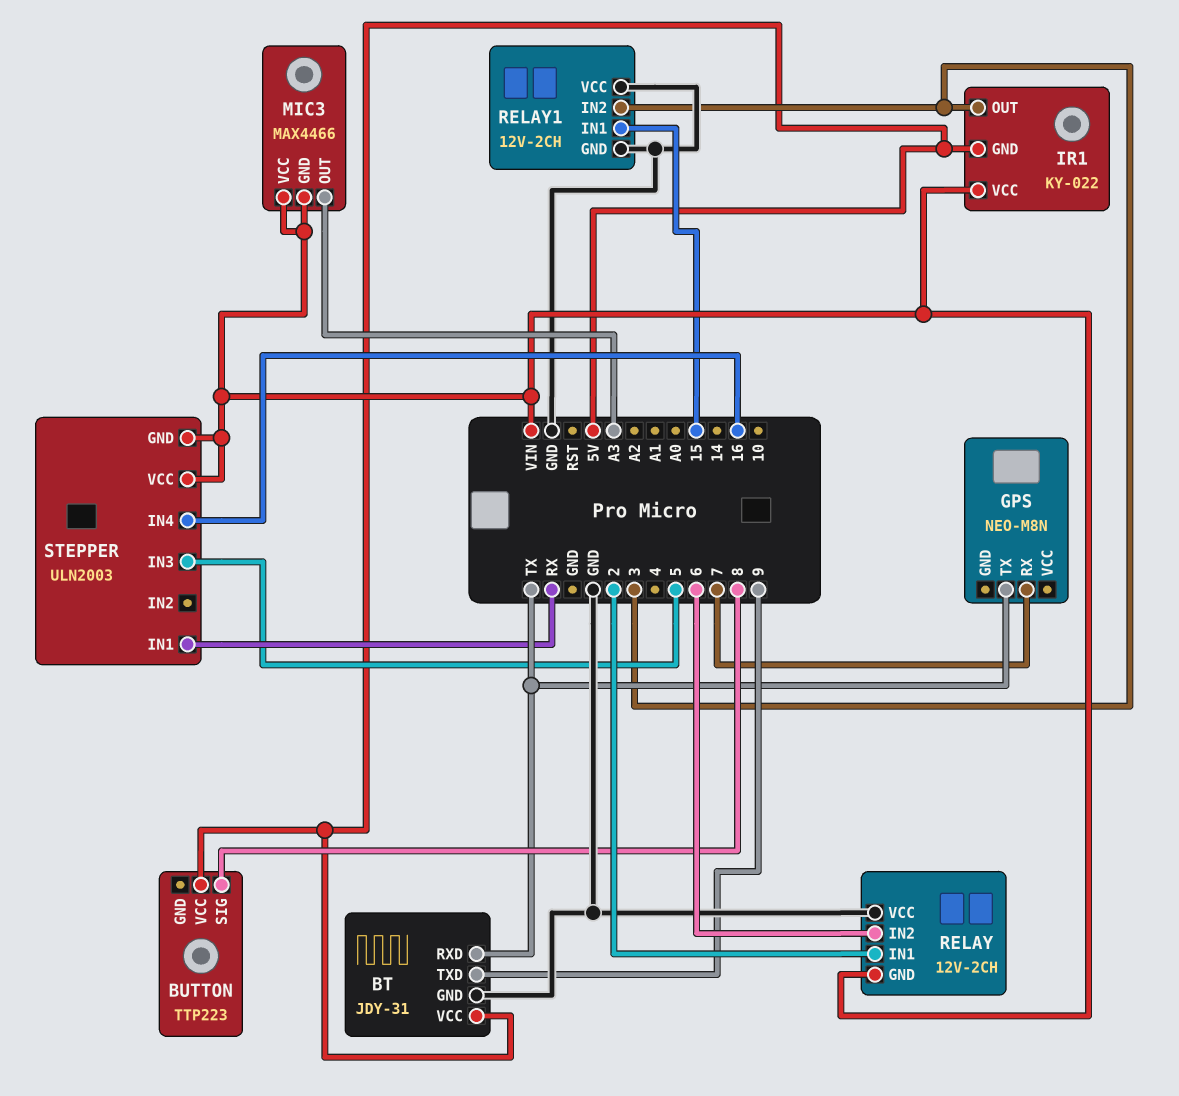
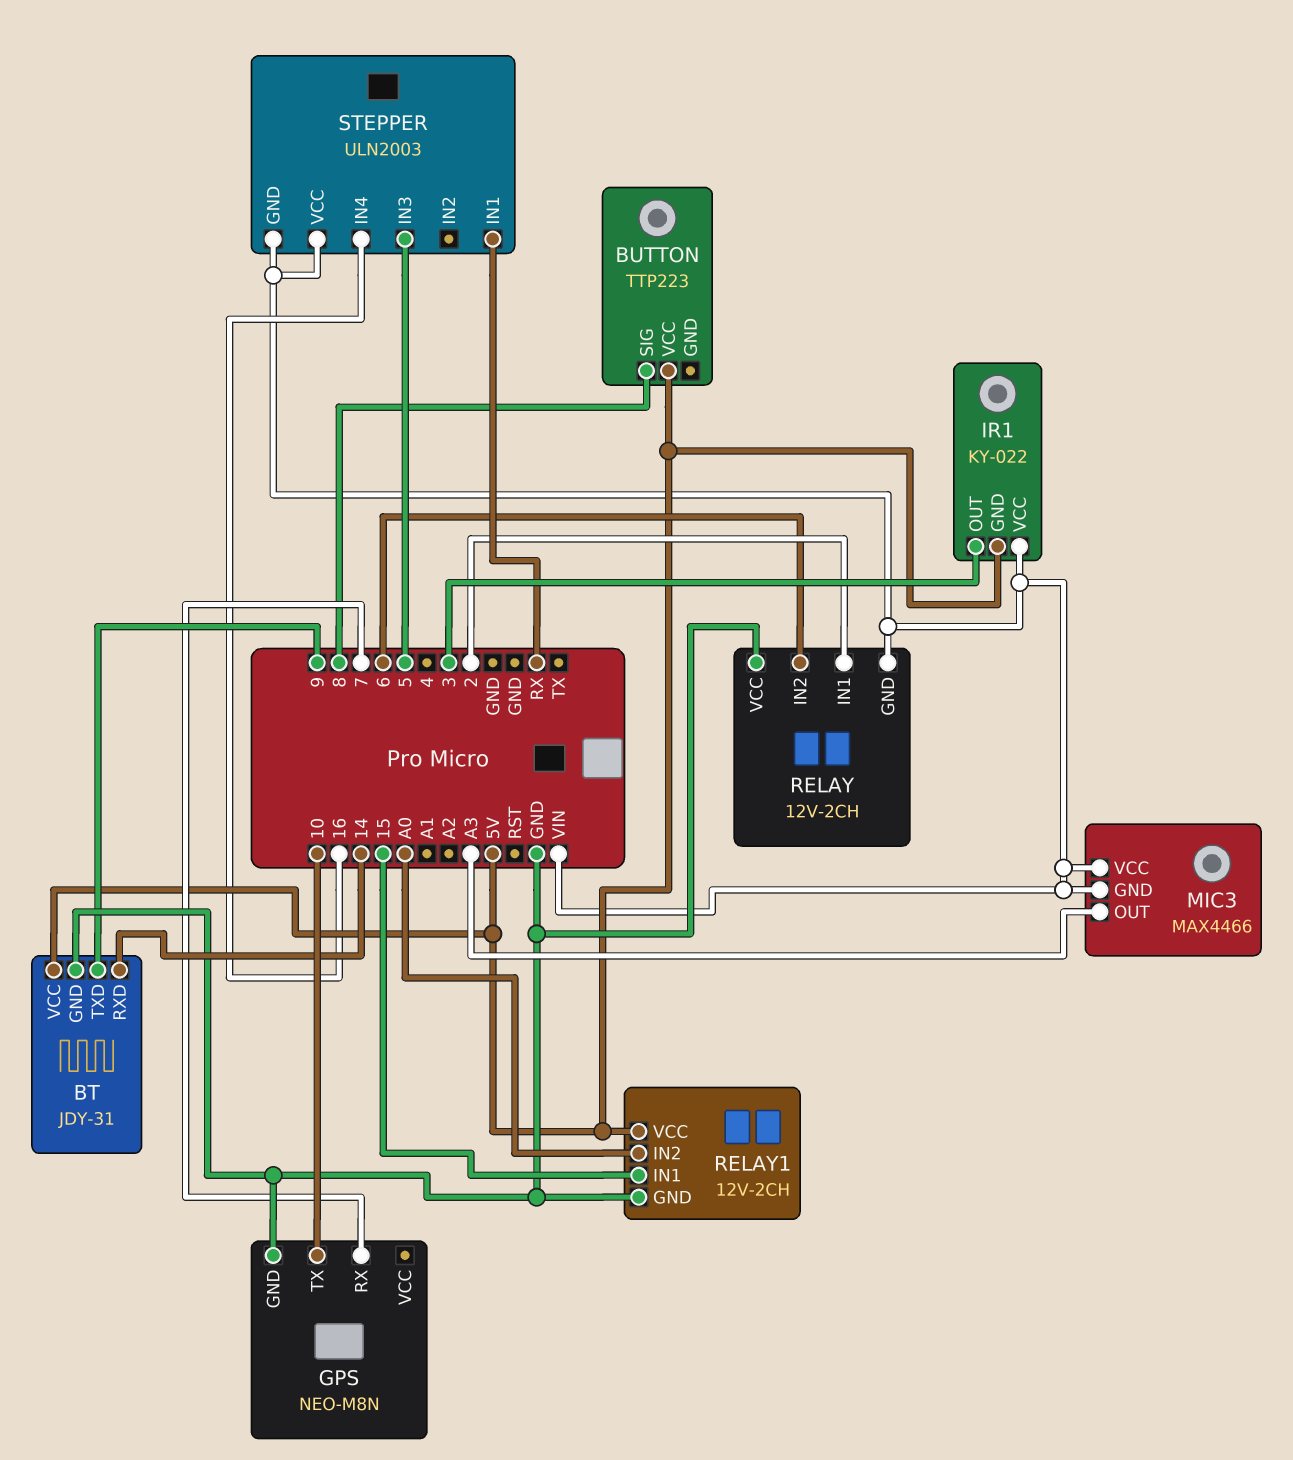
BT pin RXD: TX -> 14
GPS pin GND: none -> GND
GPS pin TX: TX -> 10
RELAY1 pin IN2: 3 -> A0
RELAY1 pin VCC: GND -> 5V

